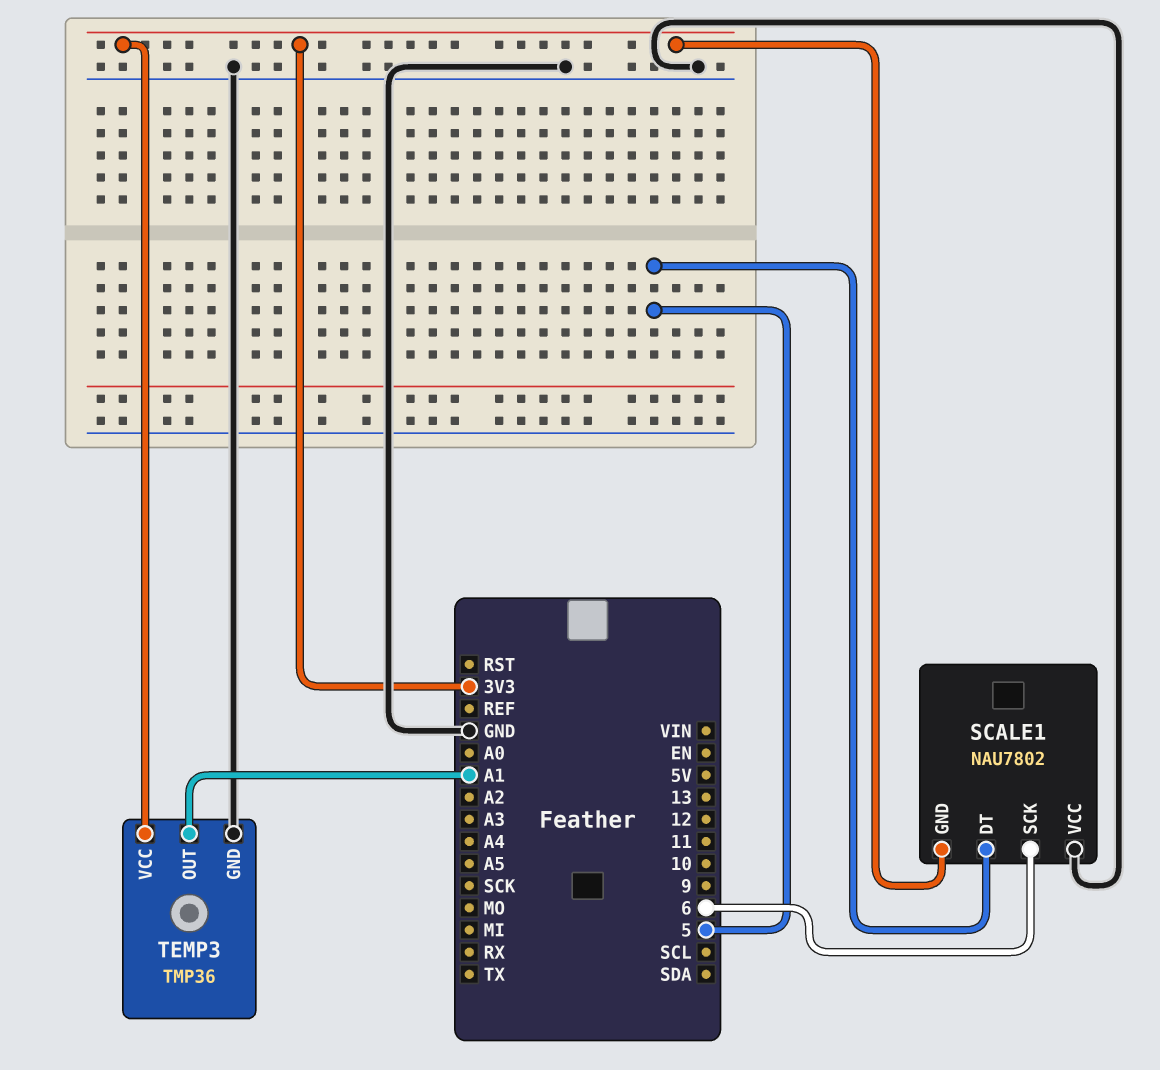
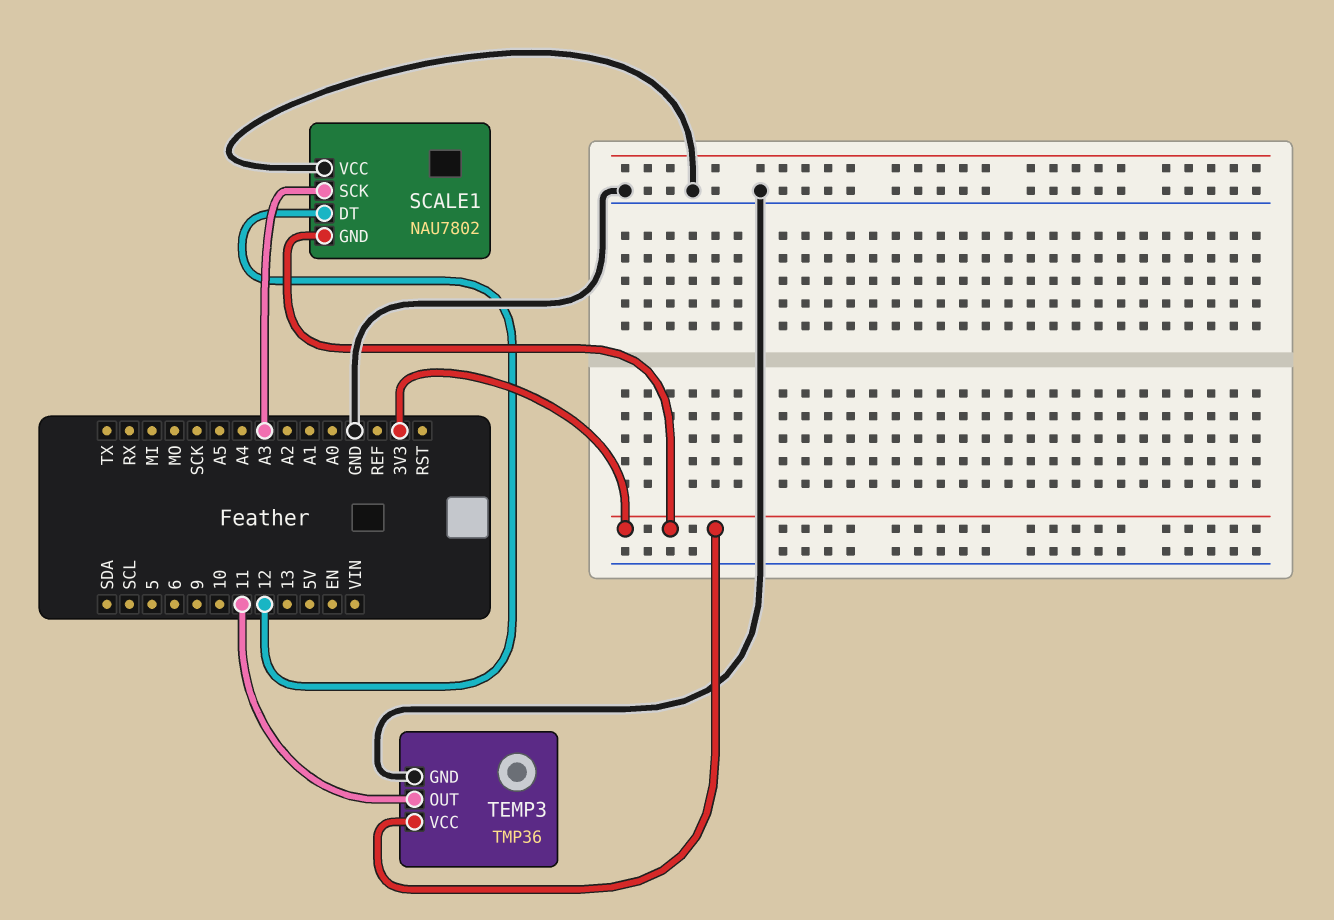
SCALE1 pin DT: 5 -> 12
SCALE1 pin SCK: 6 -> A3
TEMP3 pin OUT: A1 -> 11

